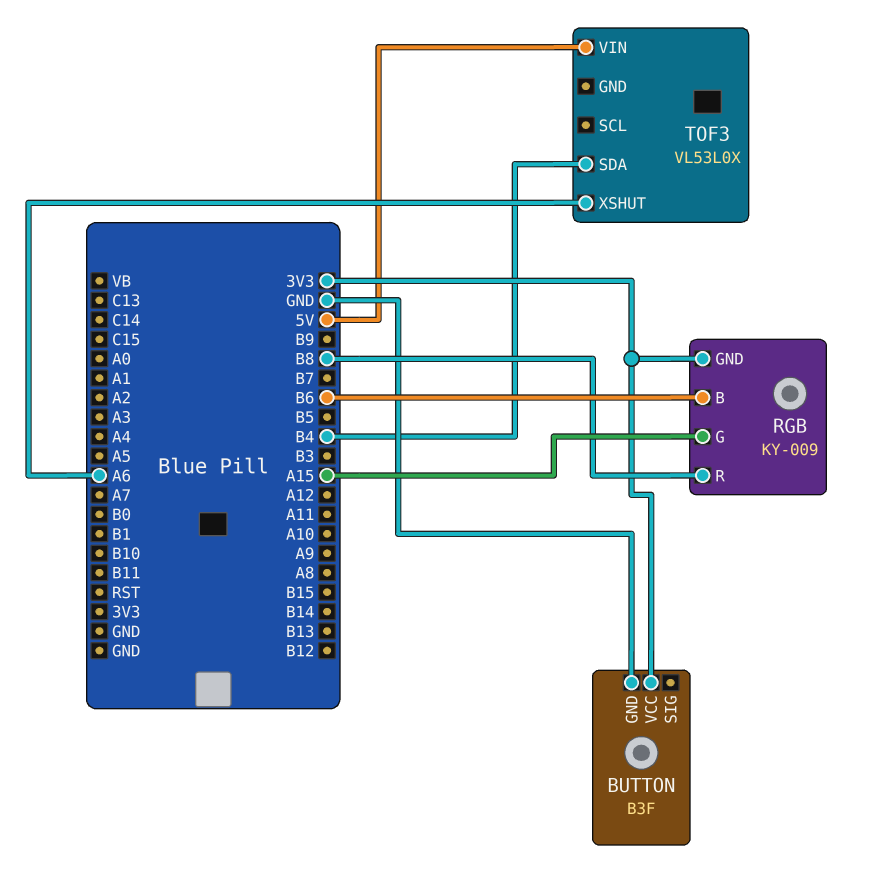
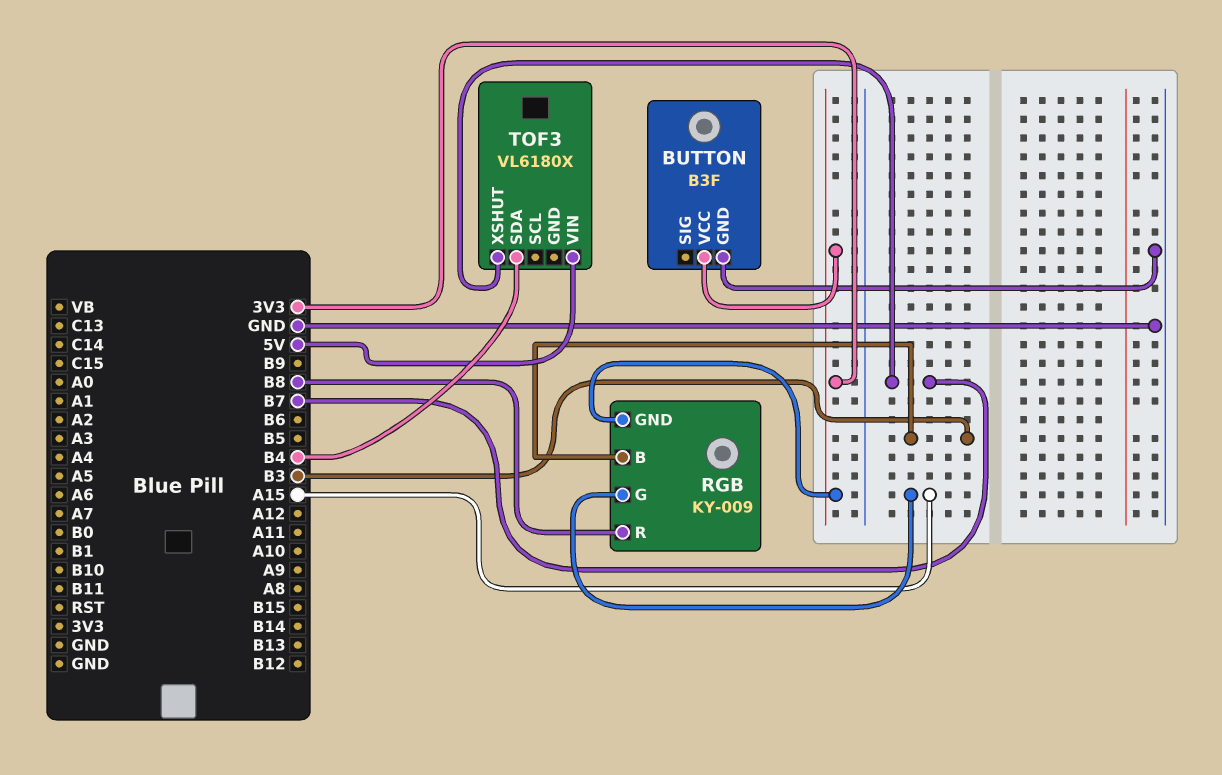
RGB pin B: B6 -> B3
TOF3: VL53L0X -> VL6180X
TOF3 pin XSHUT: A6 -> B7

